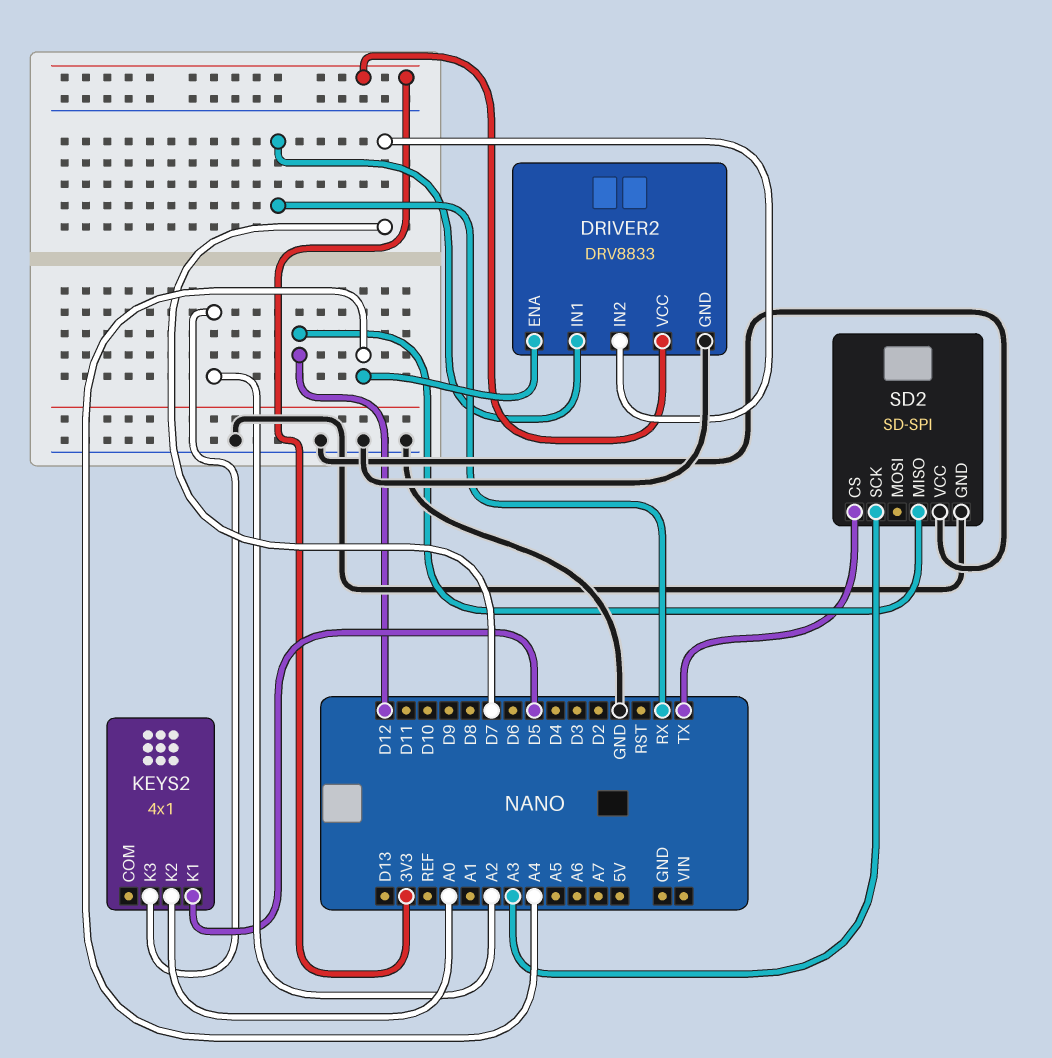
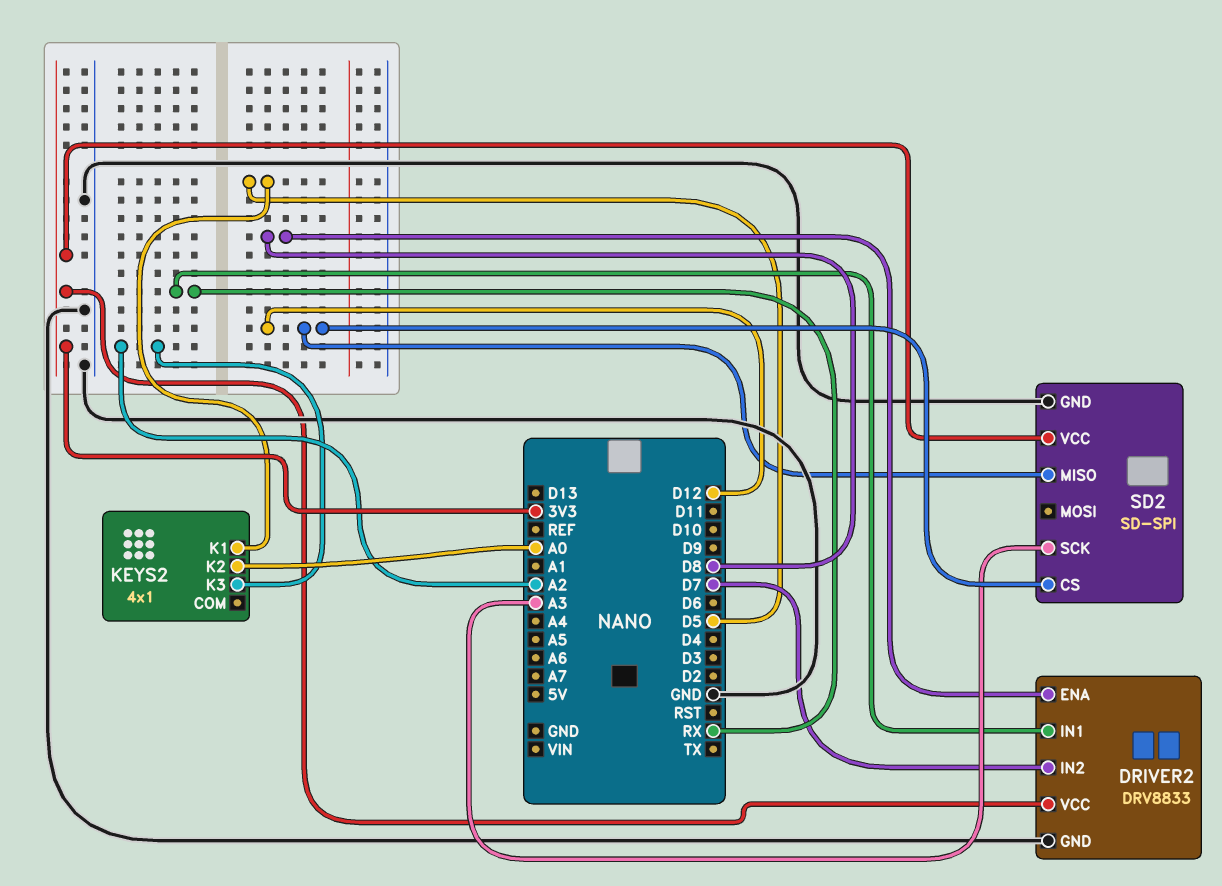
DRIVER2 pin ENA: A4 -> D8
SD2 pin CS: TX -> D12
SD2 pin VCC: GND -> 3V3

